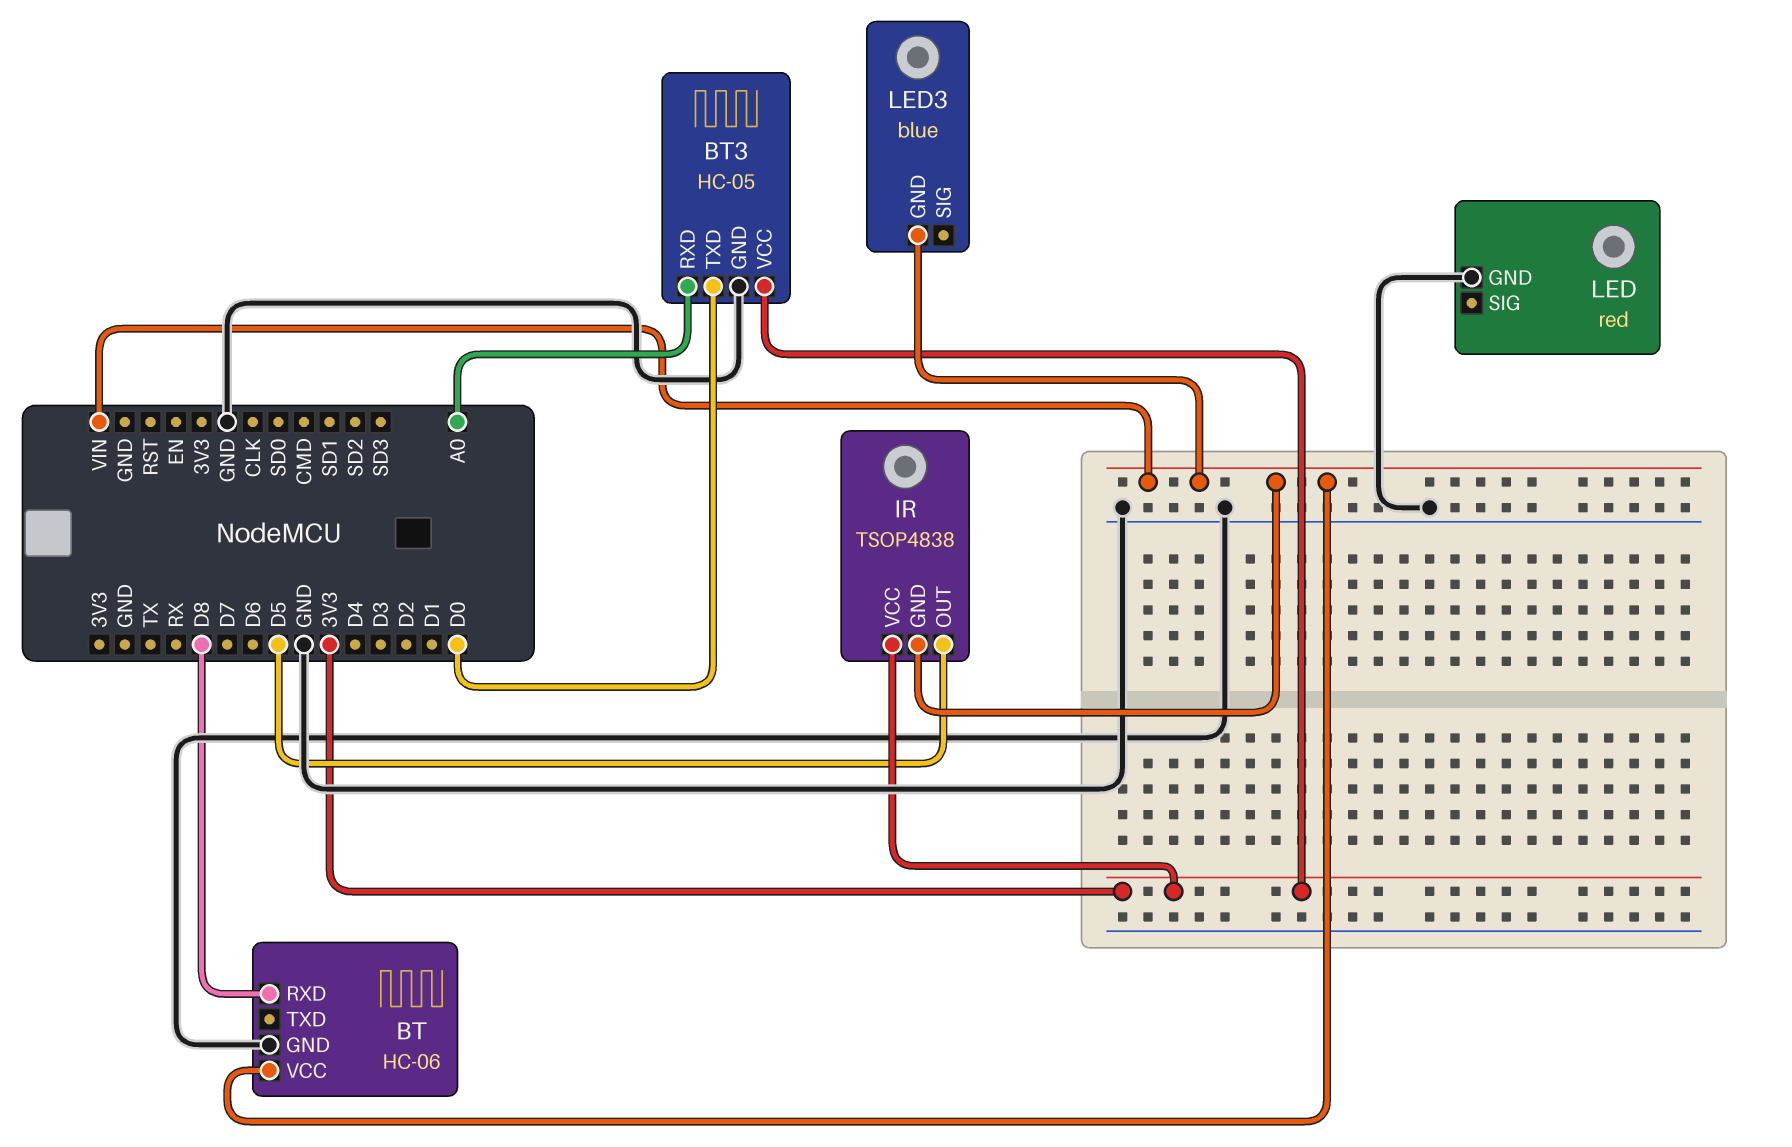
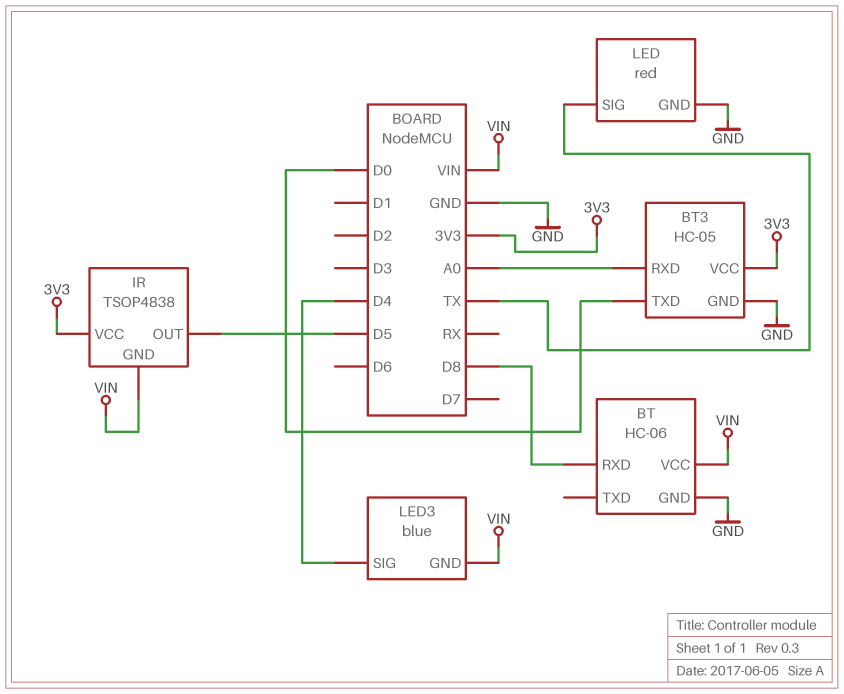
LED pin SIG: none -> TX
LED3 pin SIG: none -> D4

